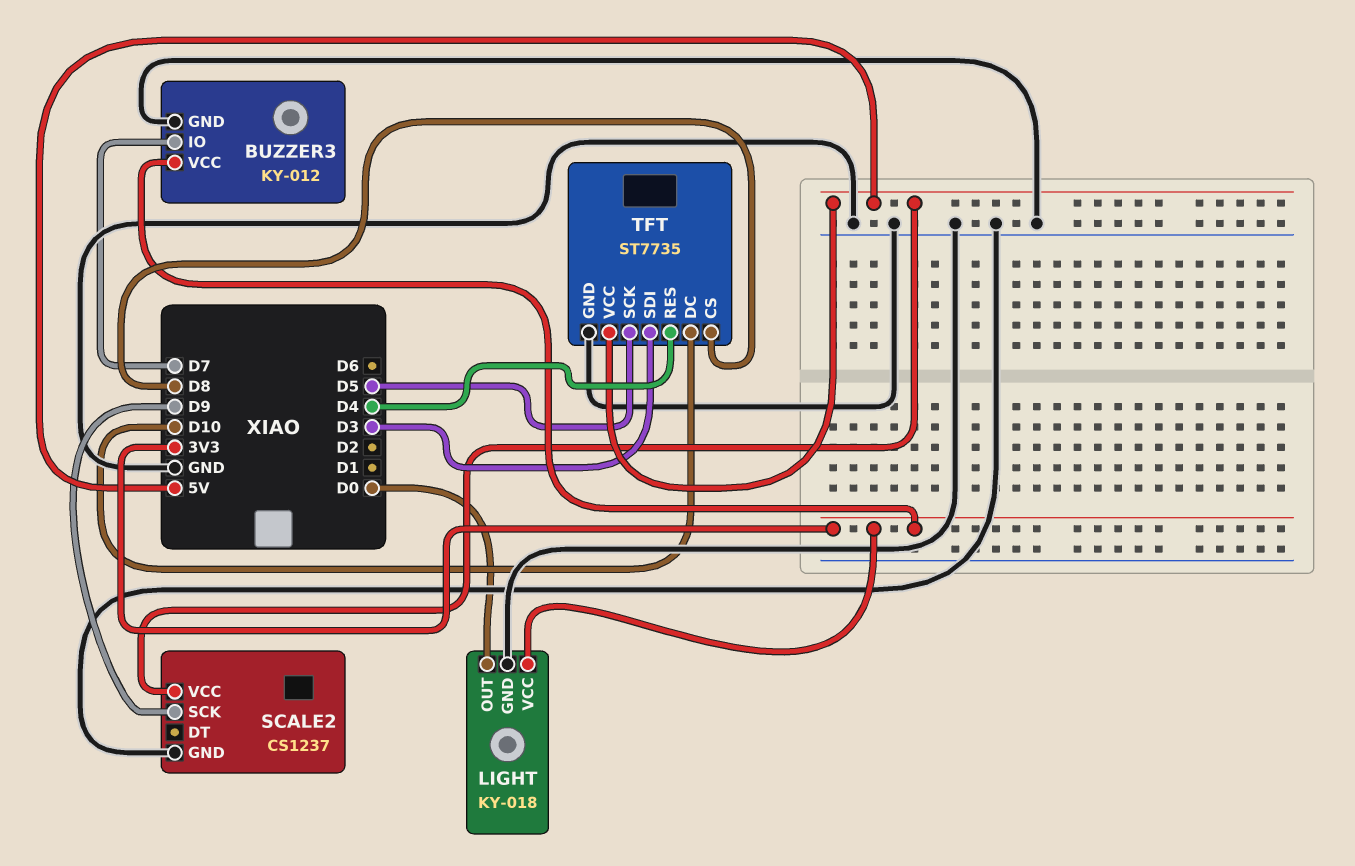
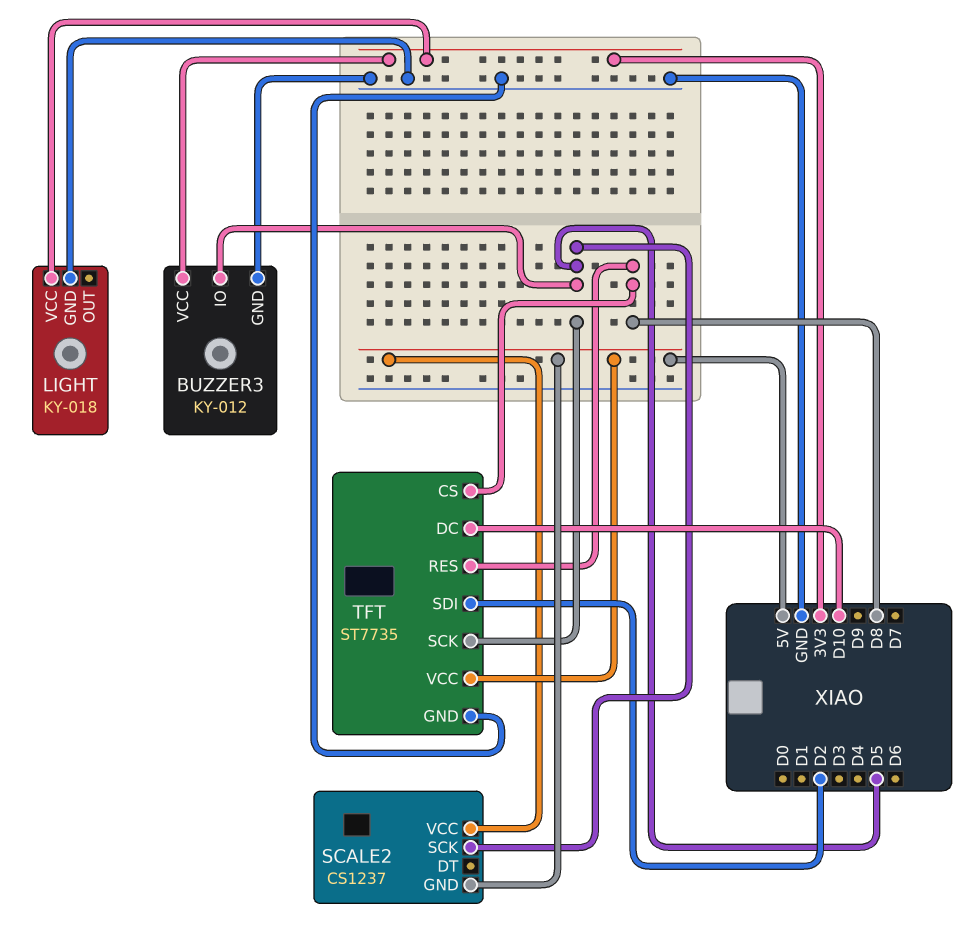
BUZZER3 pin IO: D7 -> D5
LIGHT pin OUT: D0 -> none
SCALE2 pin GND: GND -> 5V
SCALE2 pin SCK: D9 -> D5
TFT pin RES: D4 -> D8
TFT pin SDI: D3 -> D2

